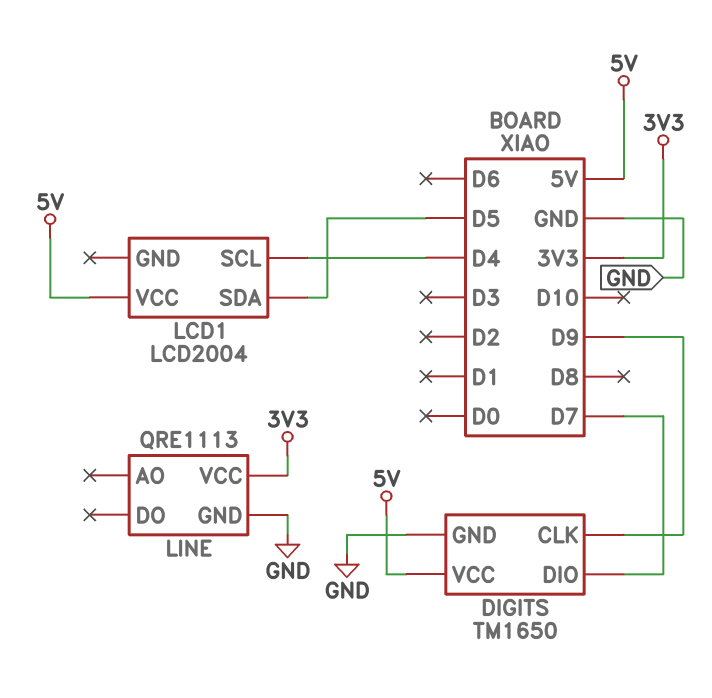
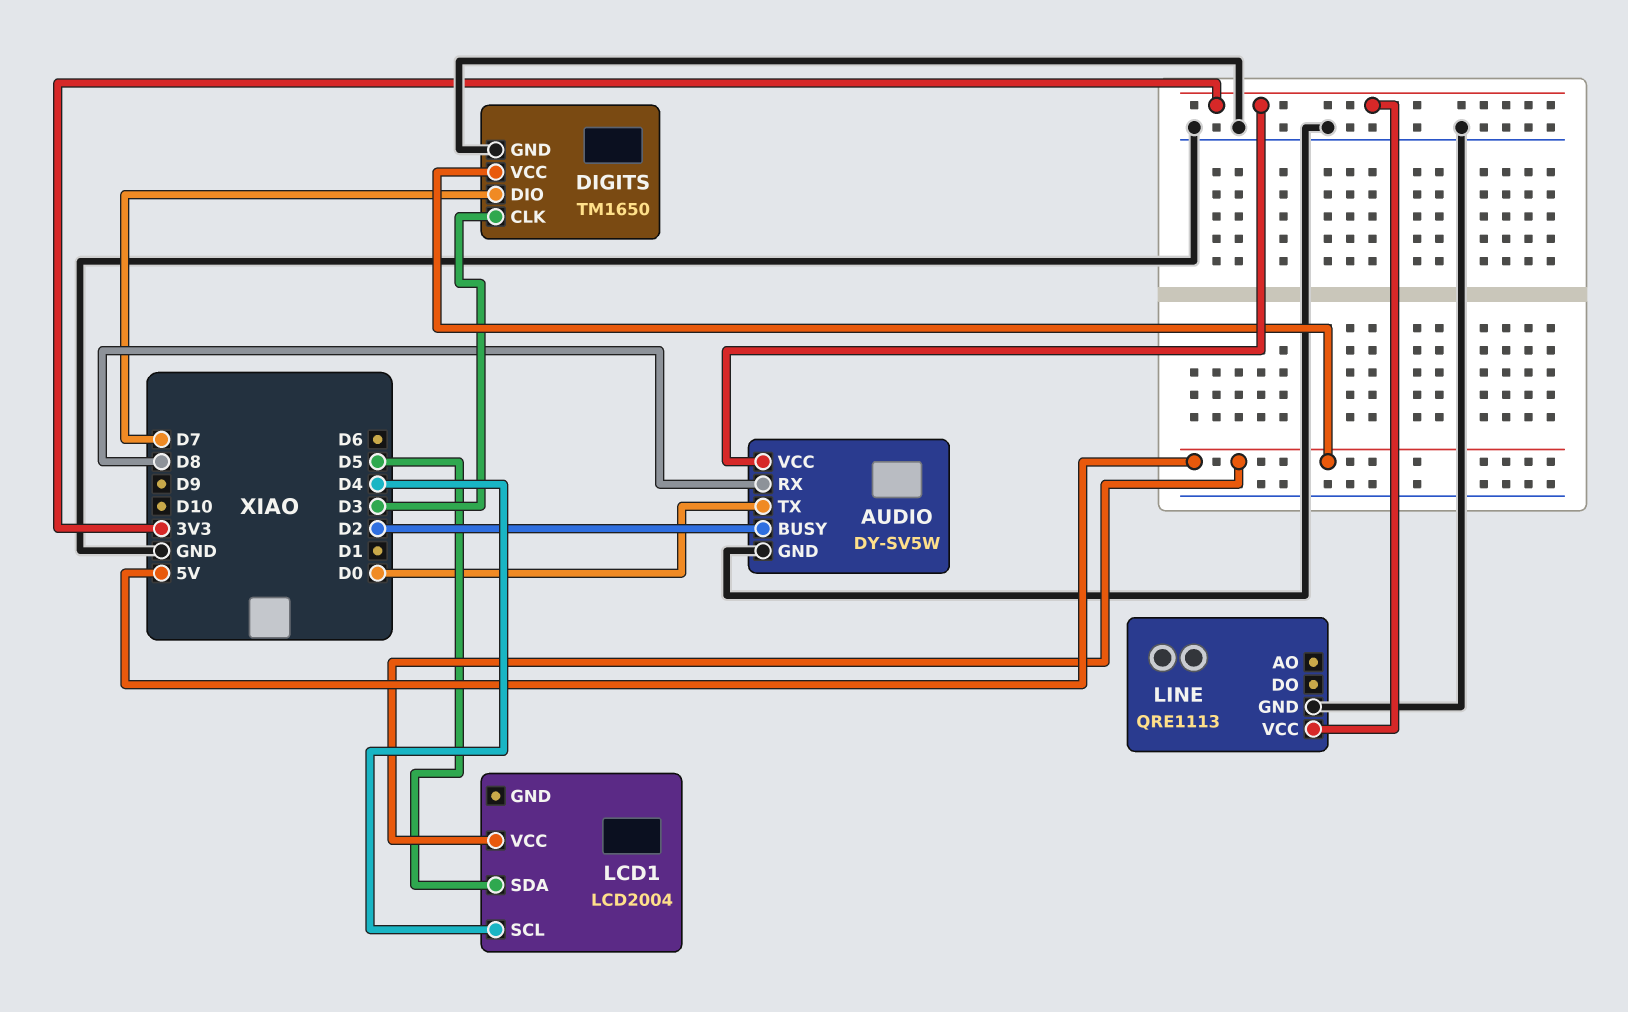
AUDIO: none -> DY-SV5W
AUDIO pin BUSY: none -> D2
AUDIO pin GND: none -> GND
AUDIO pin RX: none -> D8
AUDIO pin TX: none -> D0
AUDIO pin VCC: none -> 3V3
DIGITS pin CLK: D9 -> D3

